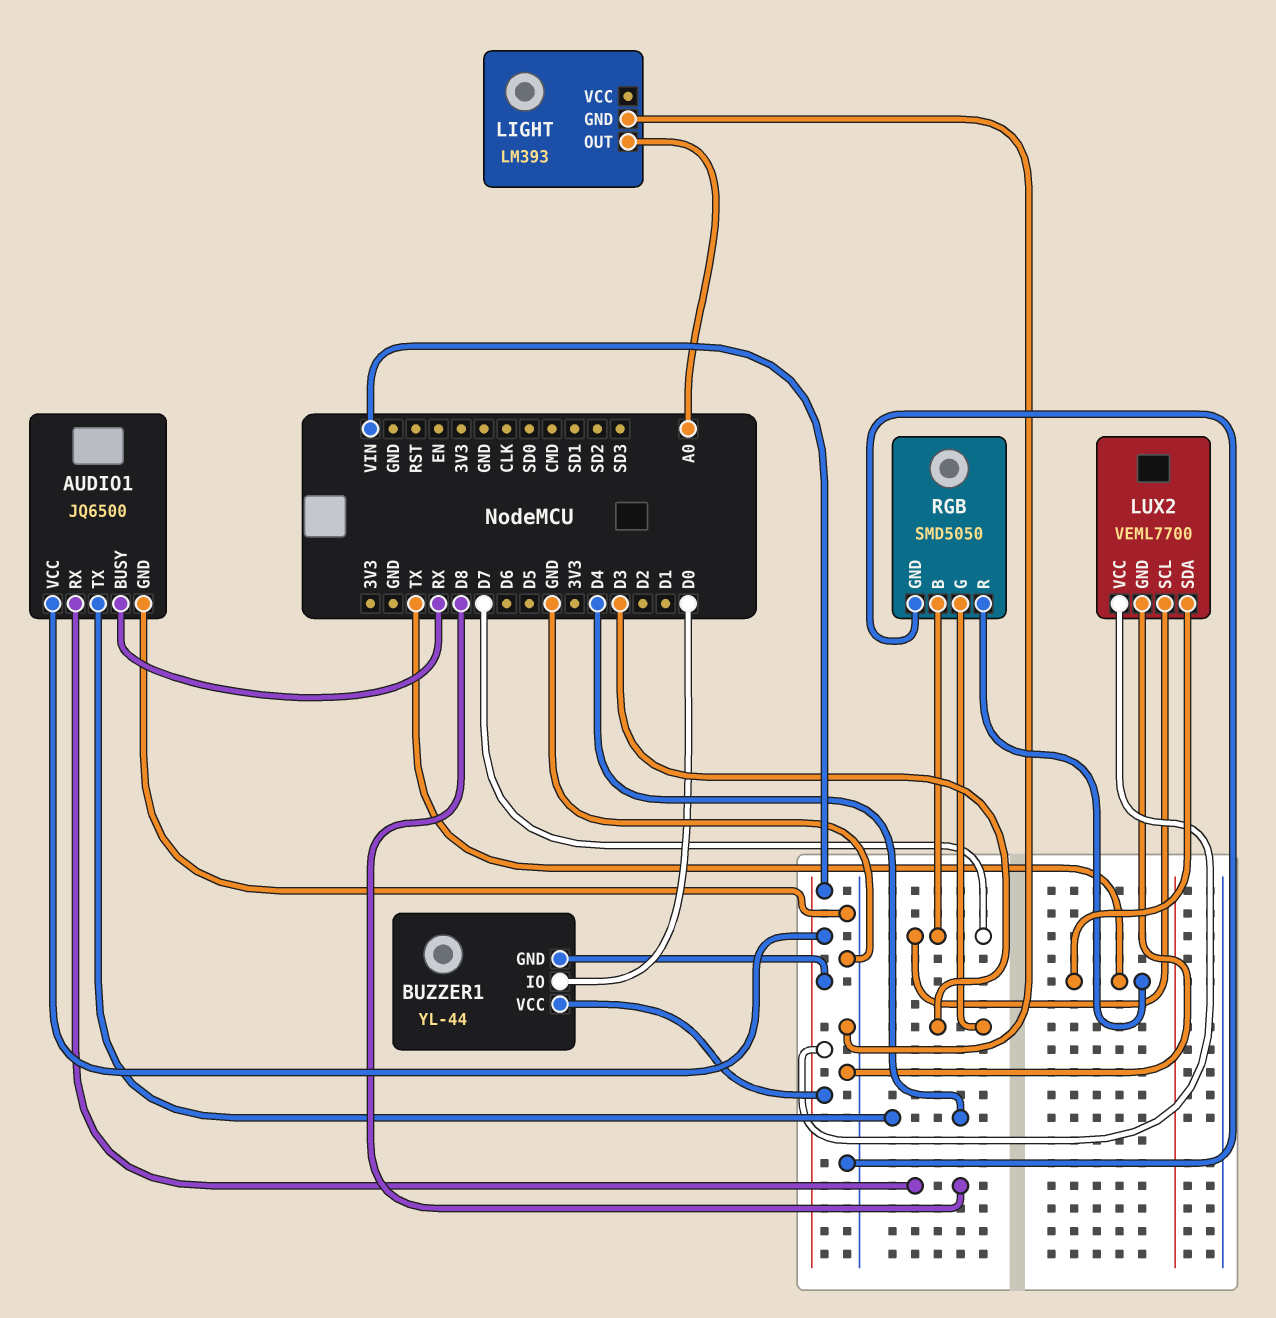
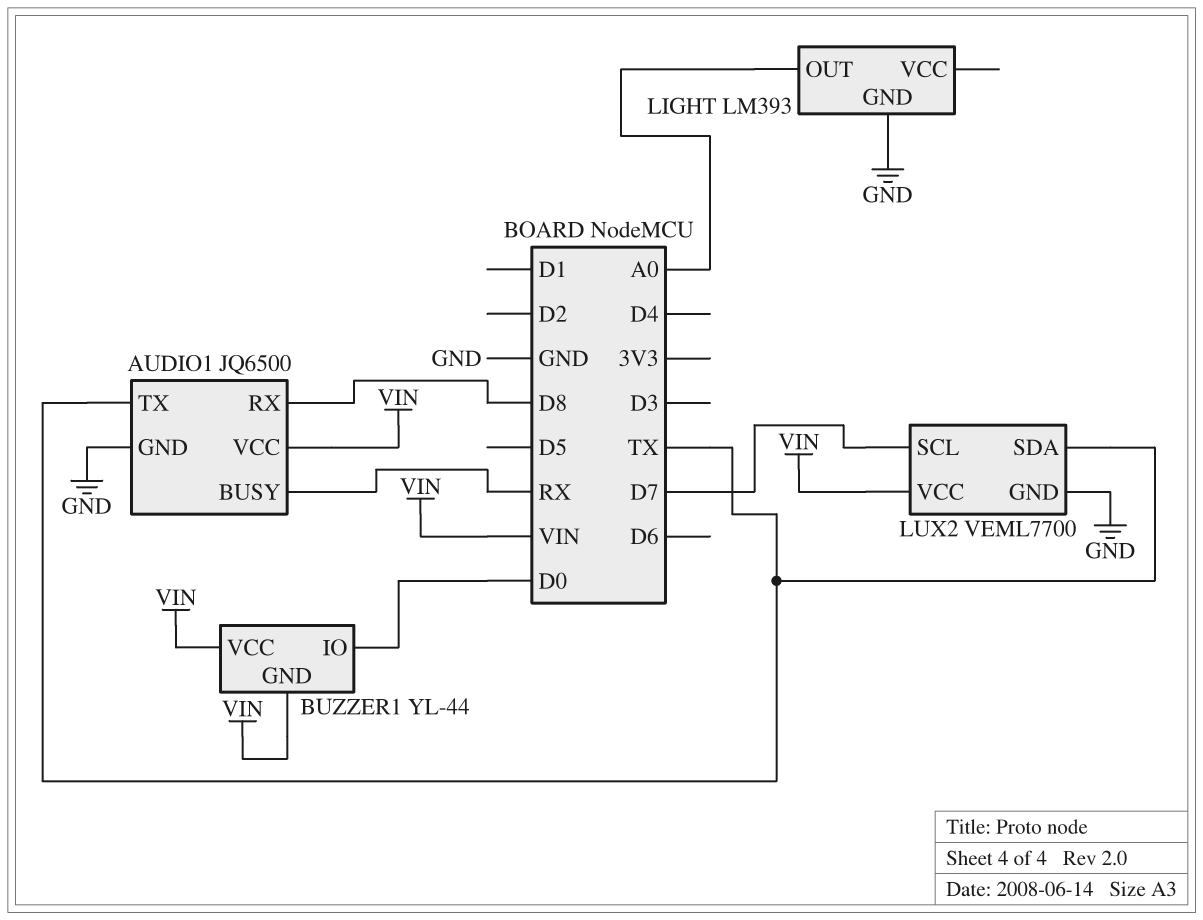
AUDIO1 pin TX: D4 -> TX
RGB: SMD5050 -> none
RGB pin B: D7 -> none
RGB pin G: D3 -> none
RGB pin GND: GND -> none
RGB pin R: TX -> none

